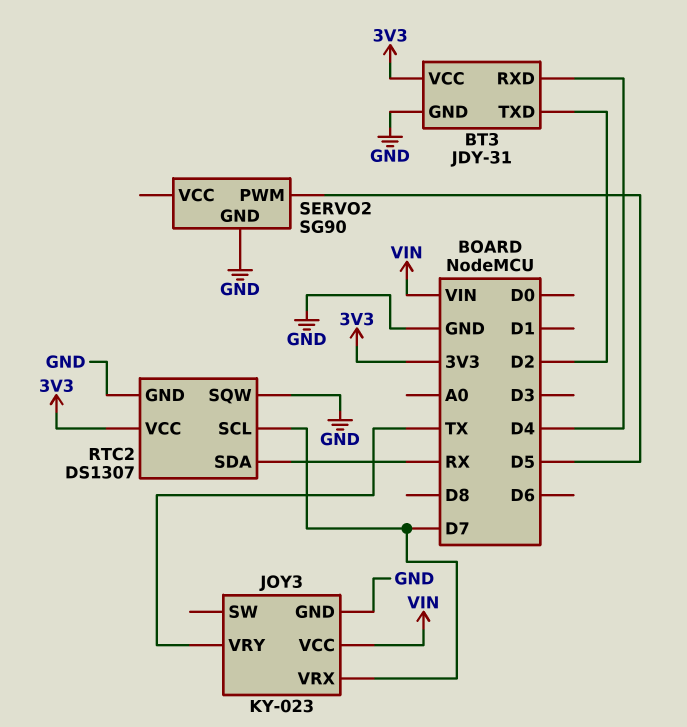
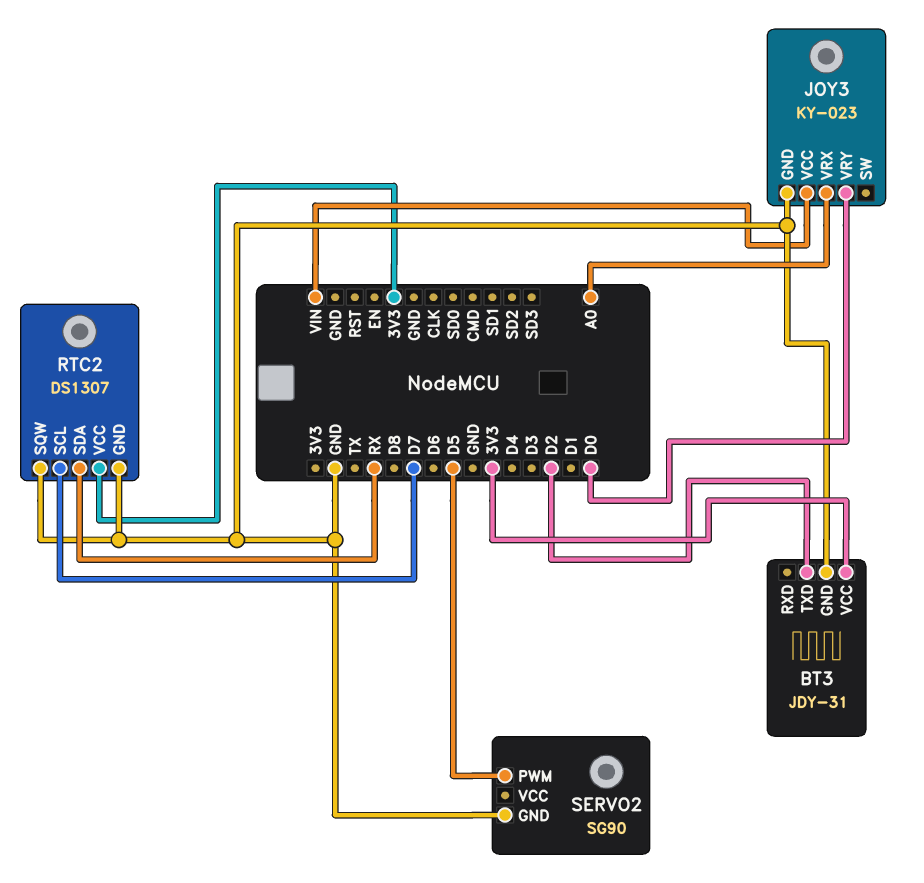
BT3 pin RXD: D4 -> none
JOY3 pin VRX: D7 -> A0
JOY3 pin VRY: TX -> D0

